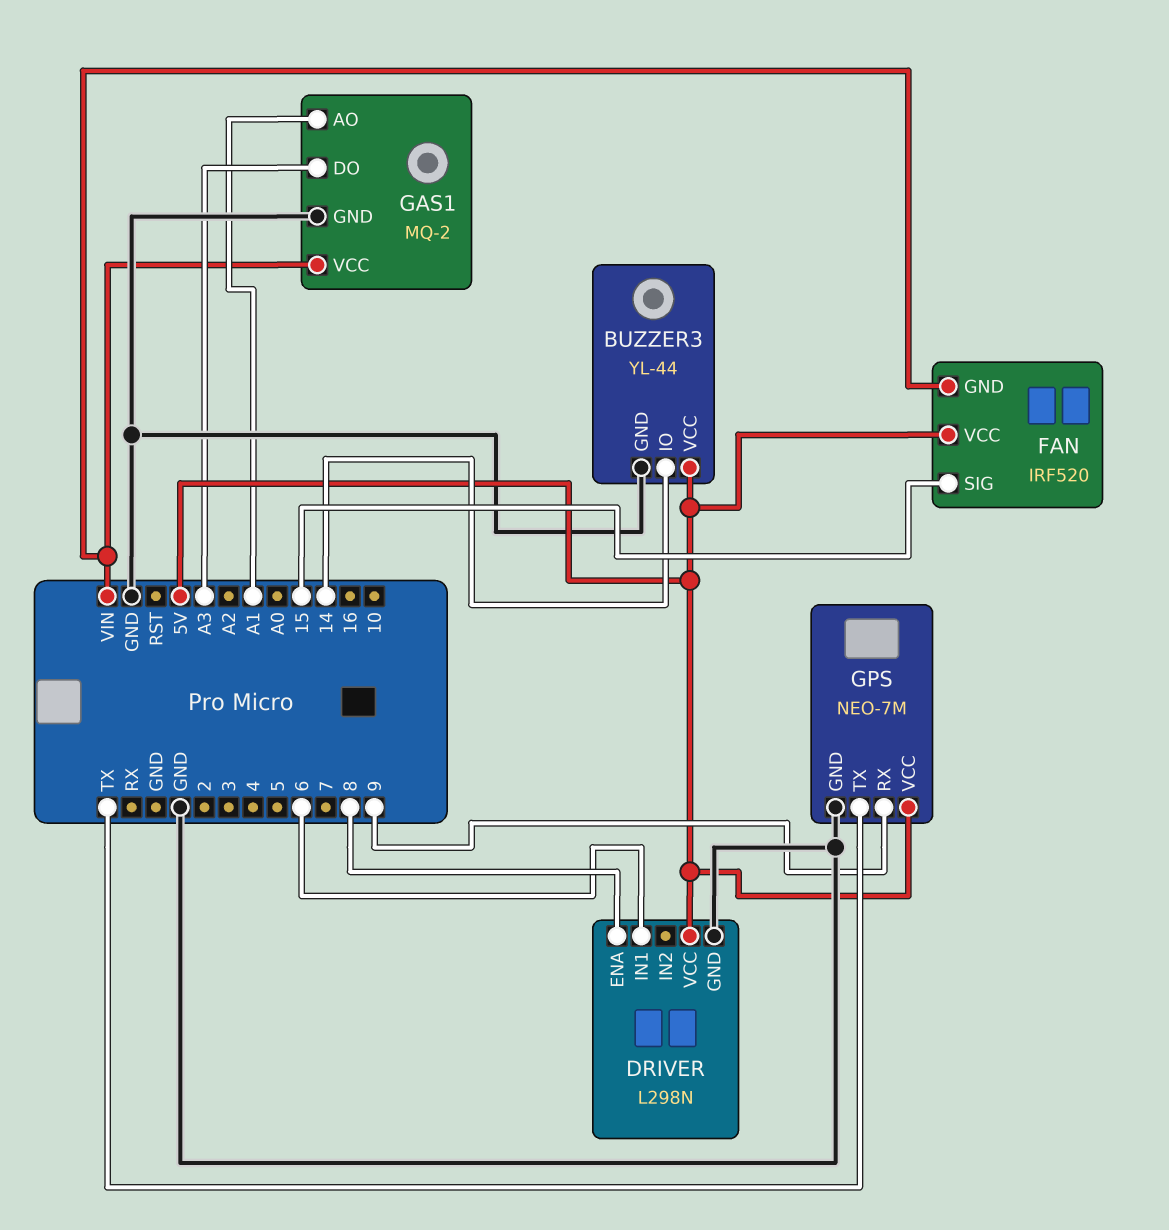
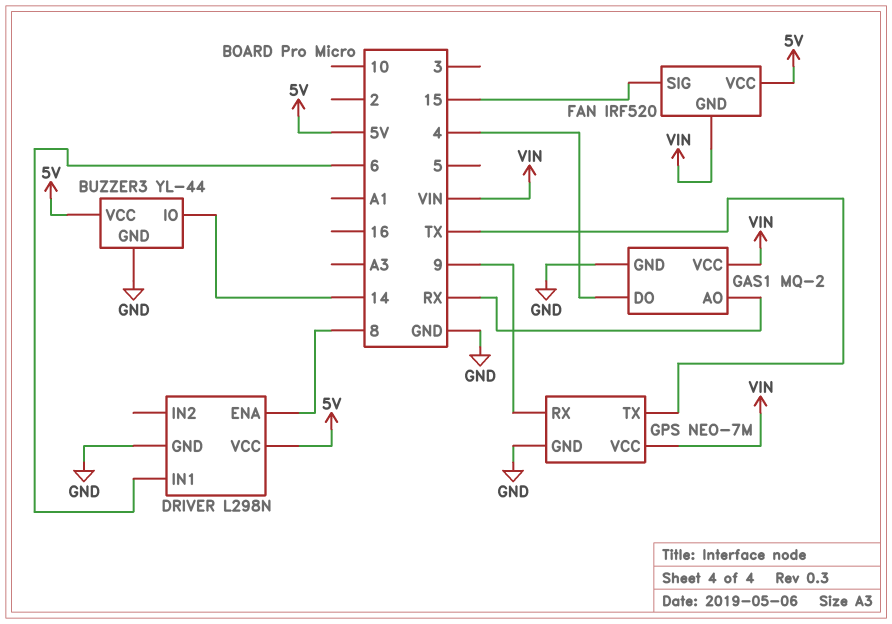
GAS1 pin AO: A1 -> RX
GAS1 pin DO: A3 -> 4
GPS pin VCC: 5V -> VIN

